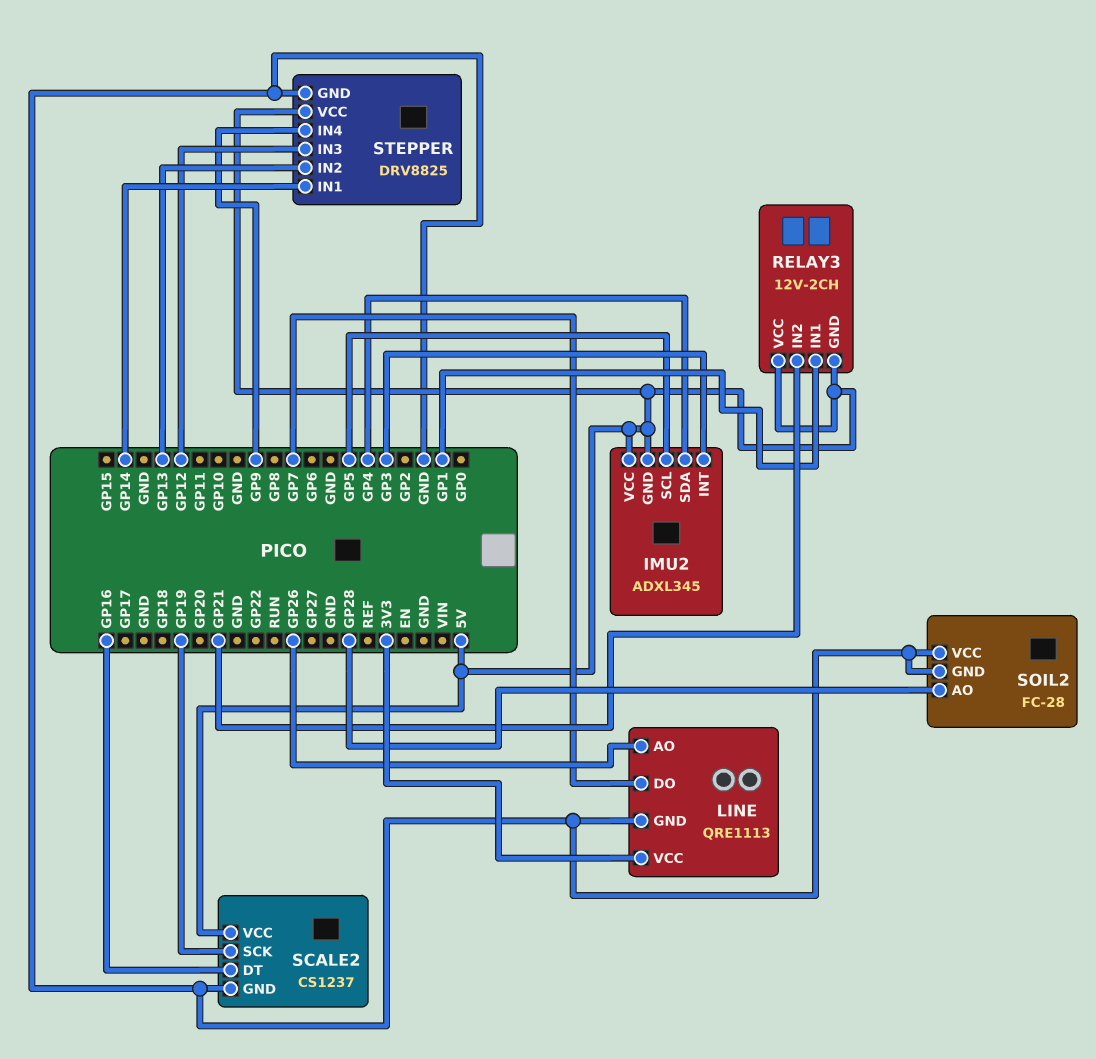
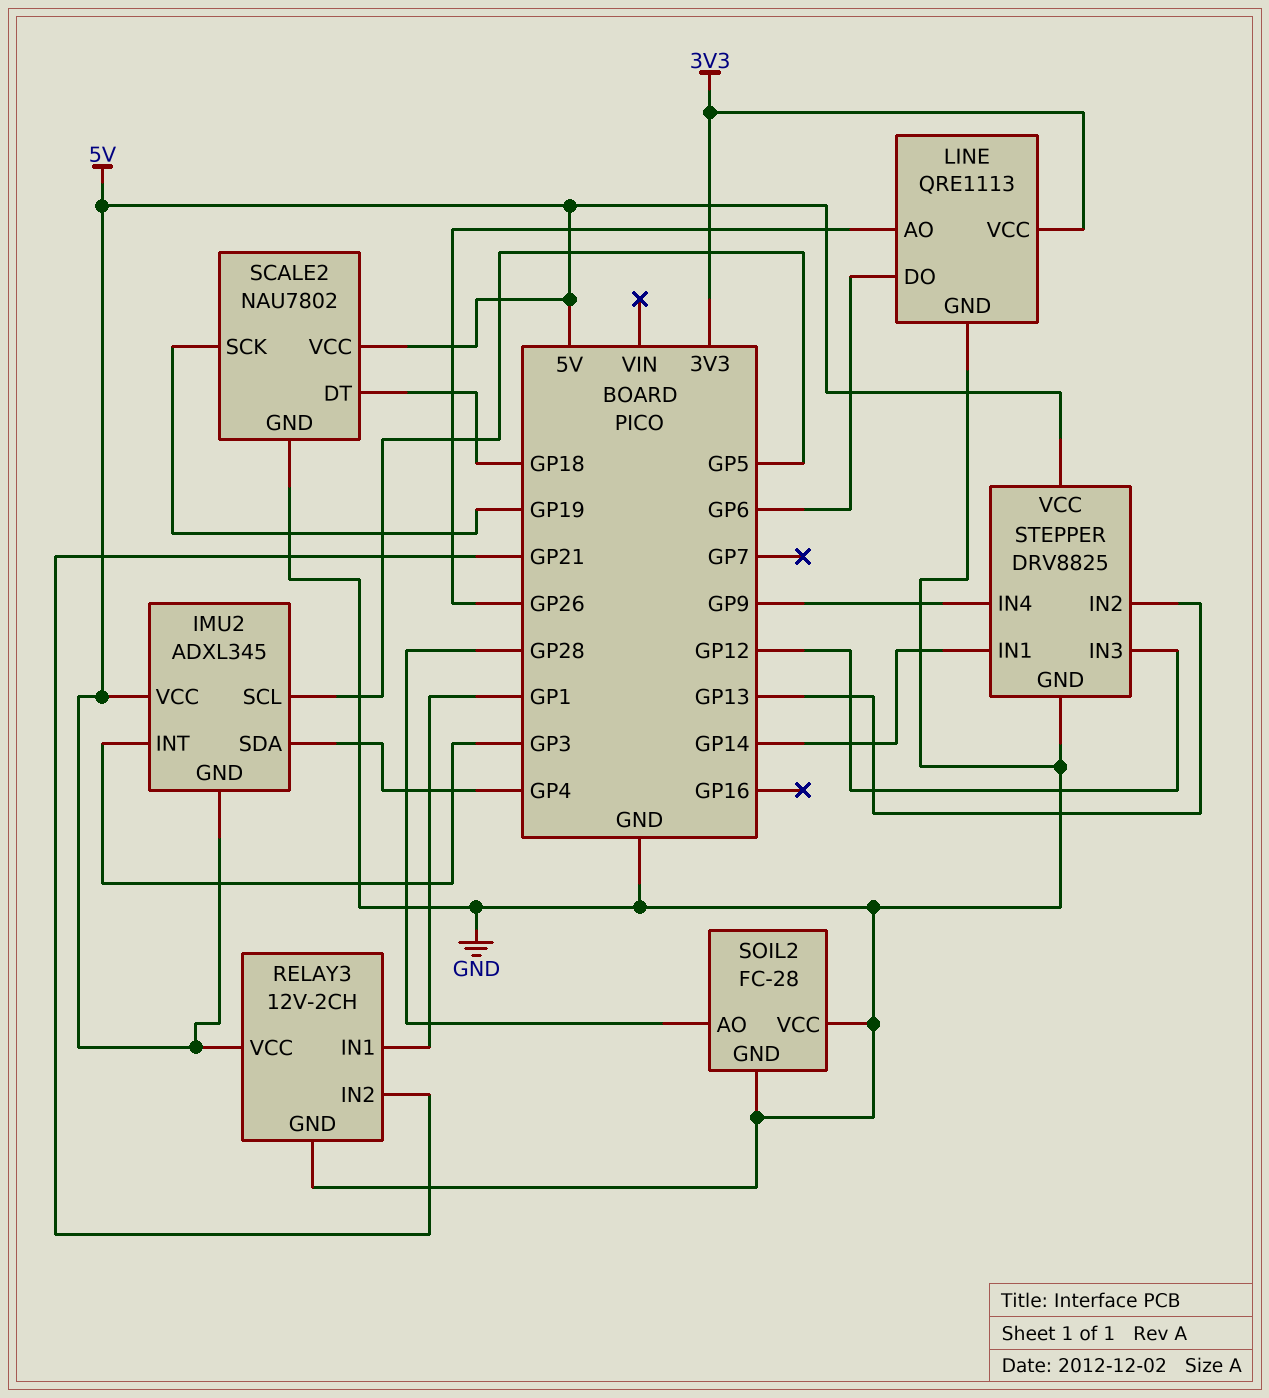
LINE pin DO: GP7 -> GP6
RELAY3 pin GND: 5V -> GND
SCALE2: CS1237 -> NAU7802
SCALE2 pin DT: GP16 -> GP18

